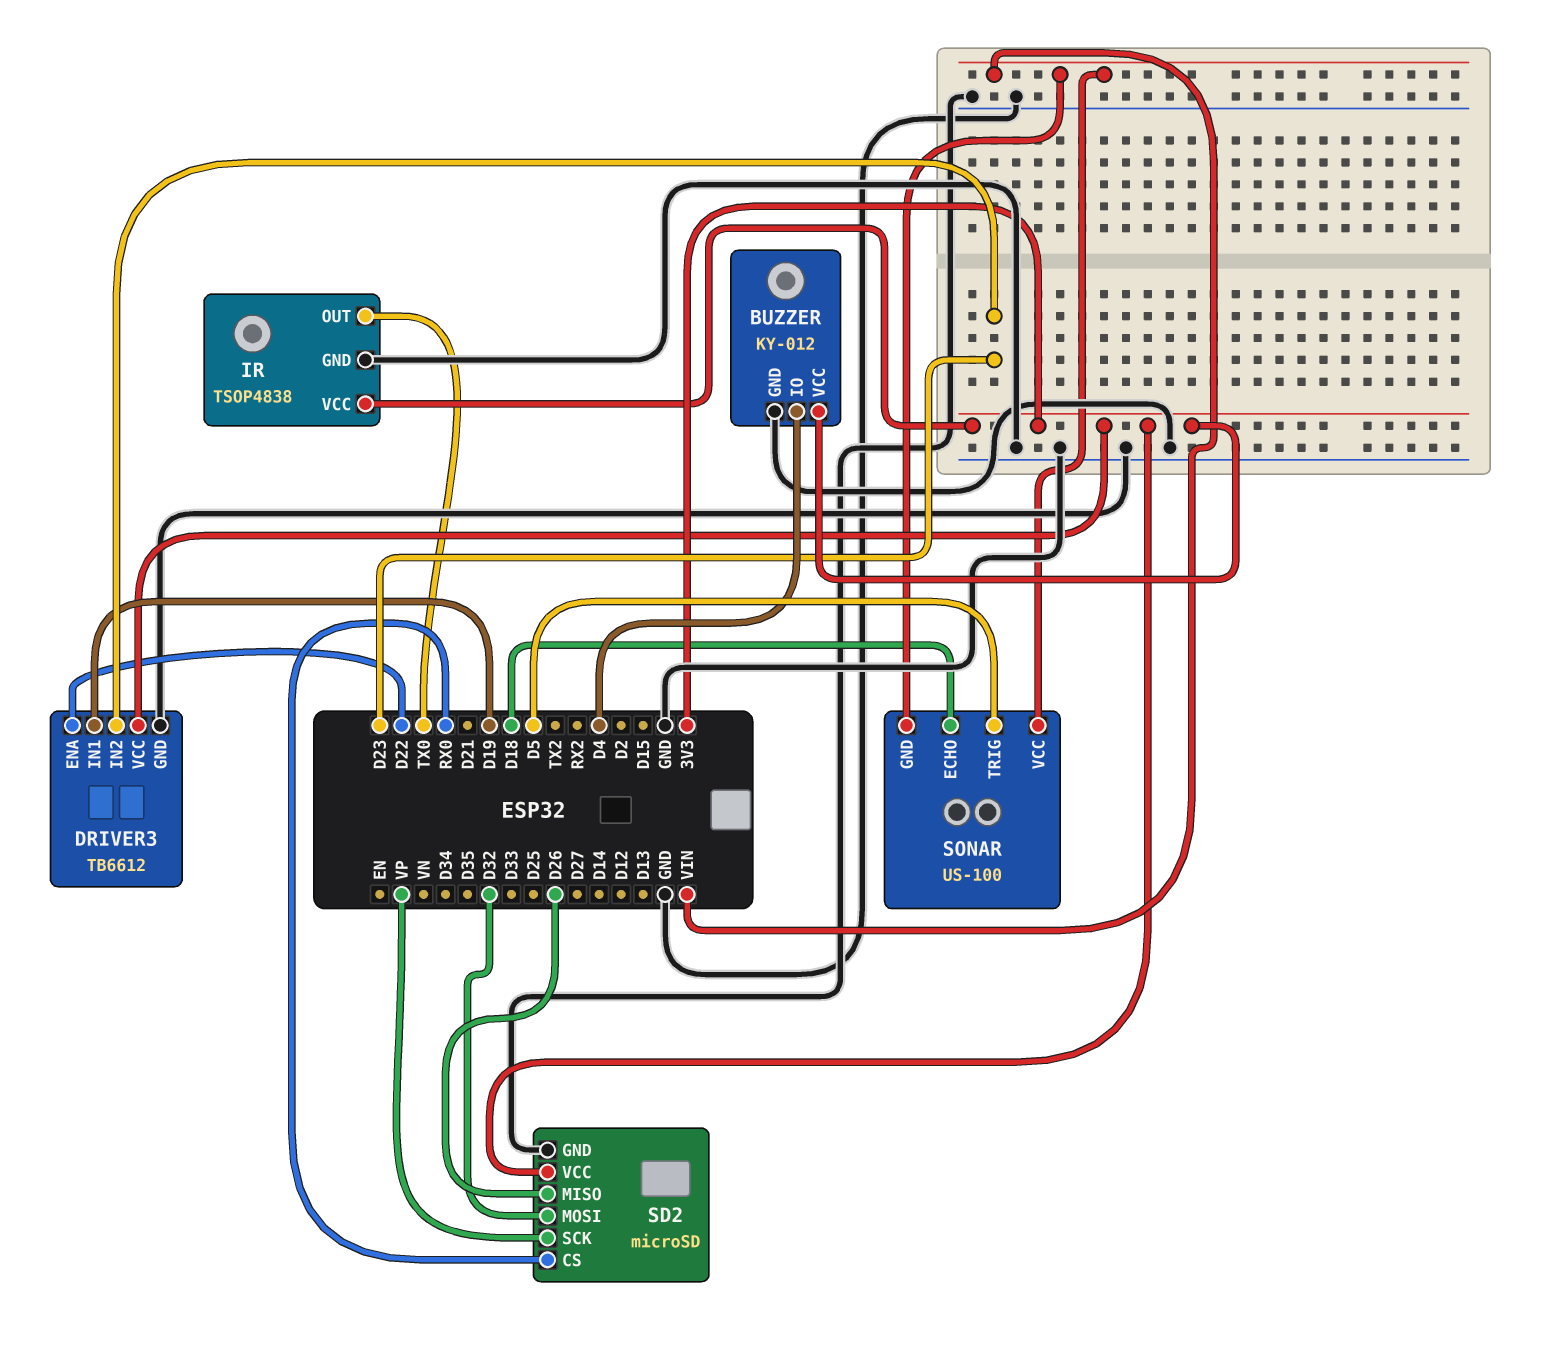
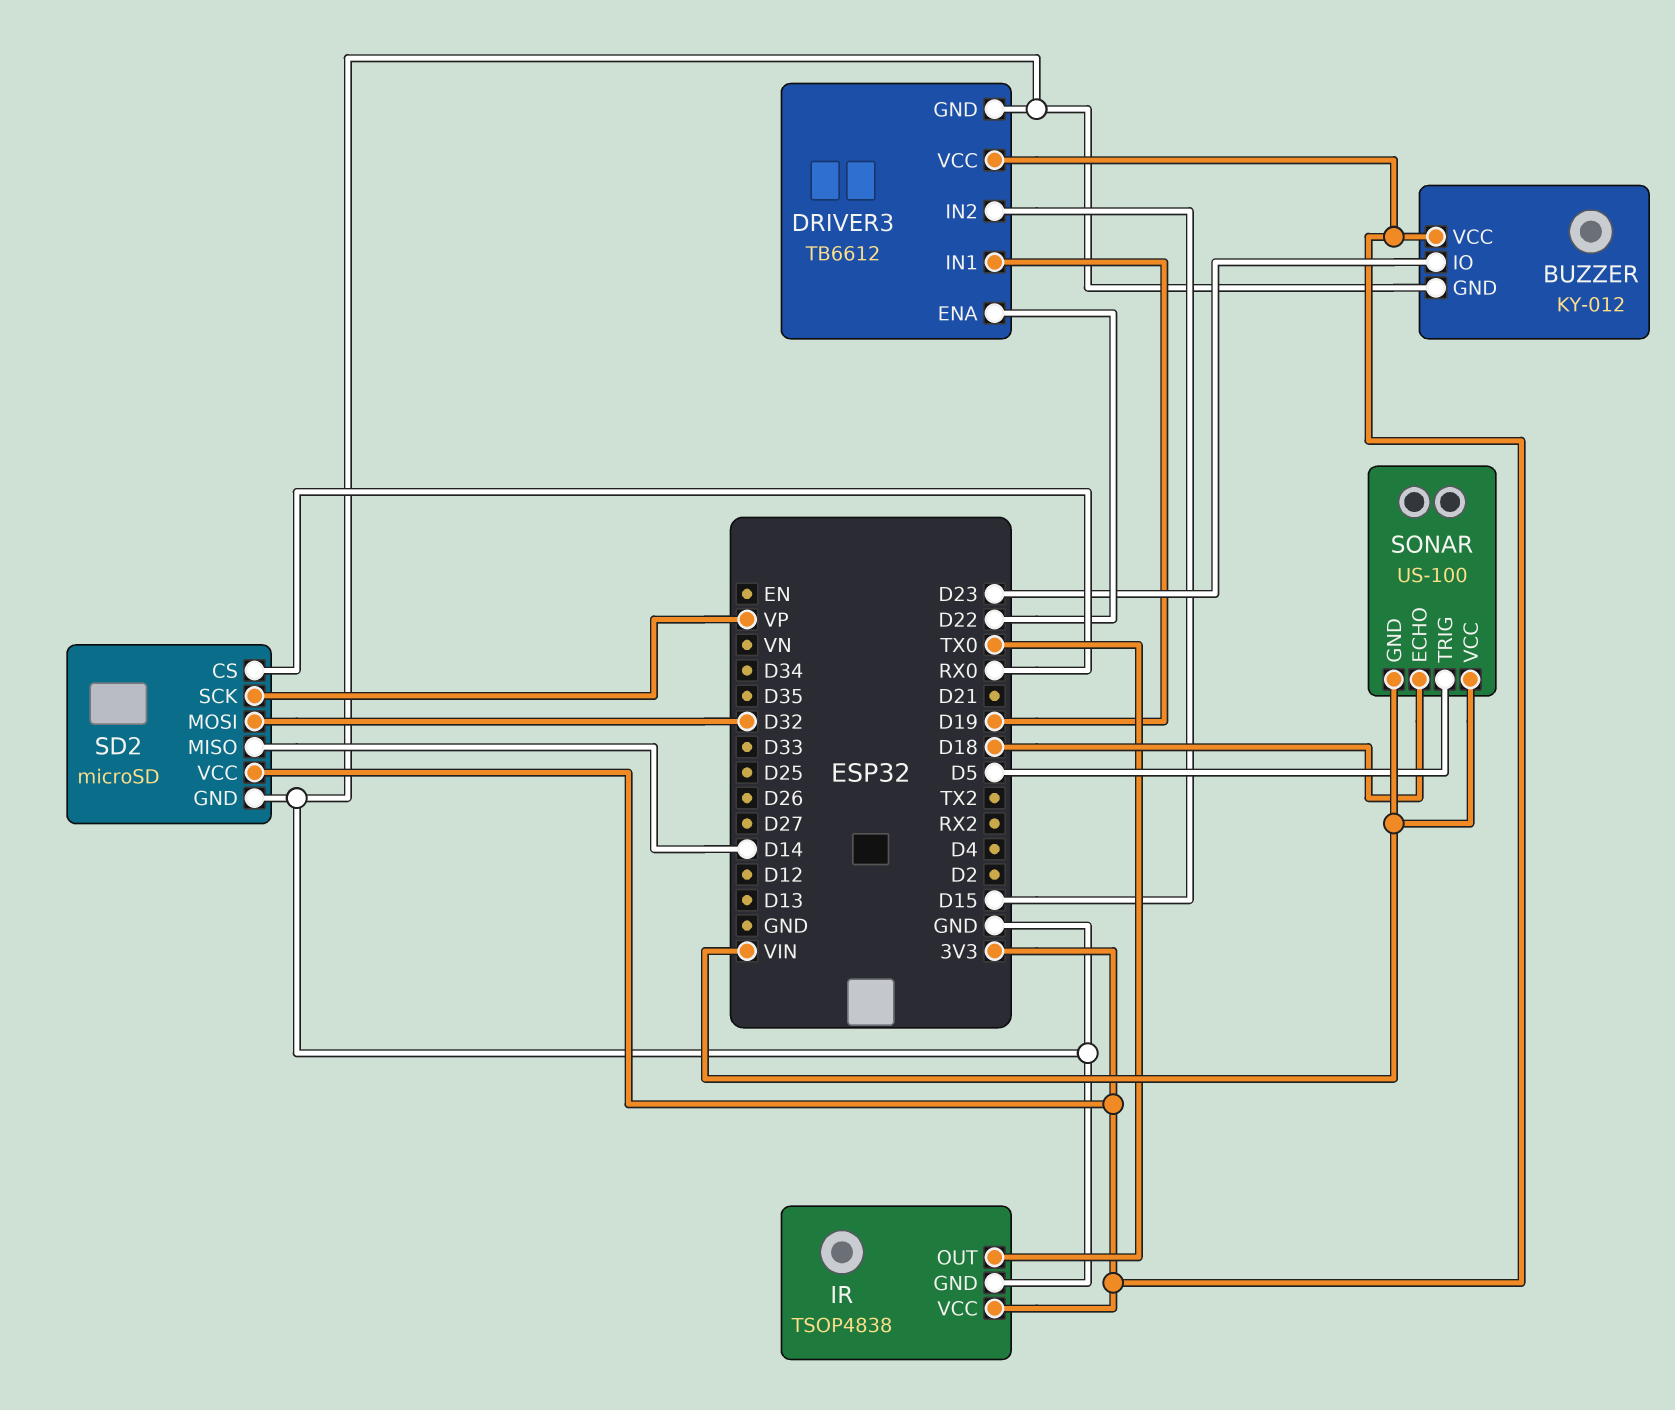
BUZZER pin IO: D4 -> D23
DRIVER3 pin IN2: D23 -> D15
SD2 pin MISO: D26 -> D14

